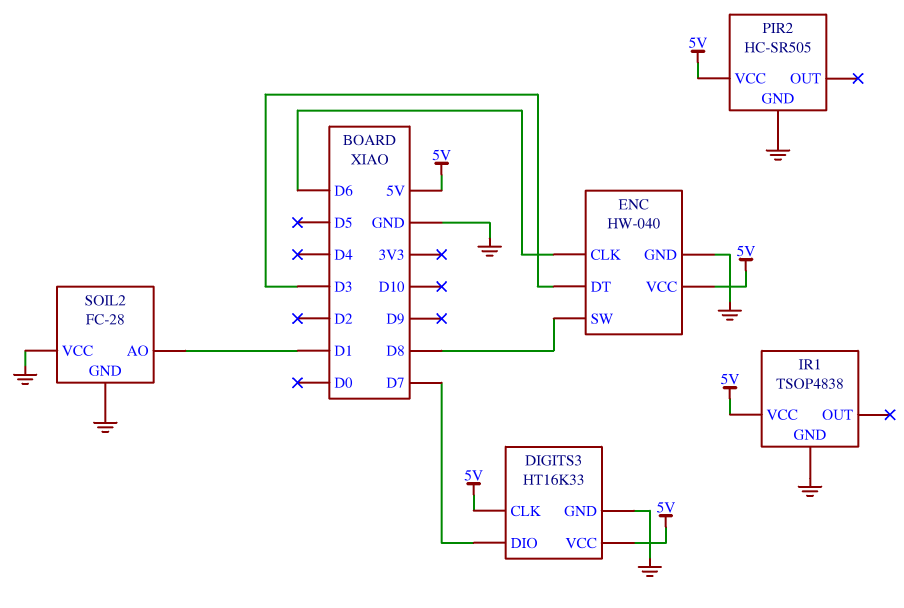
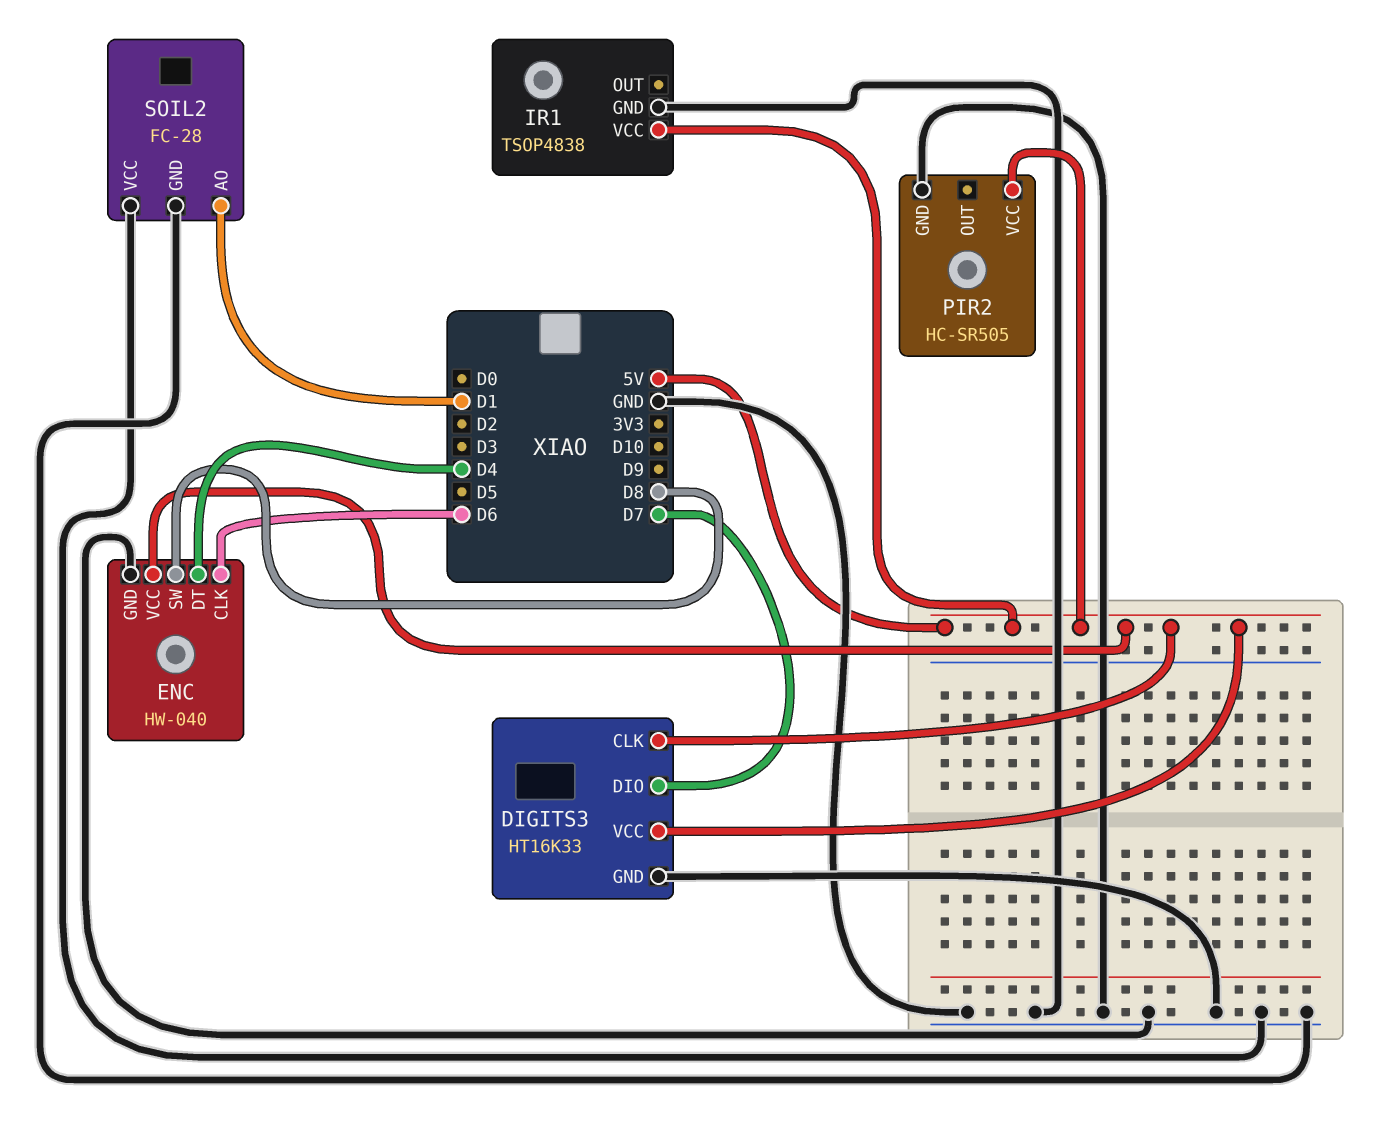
ENC pin DT: D3 -> D4

